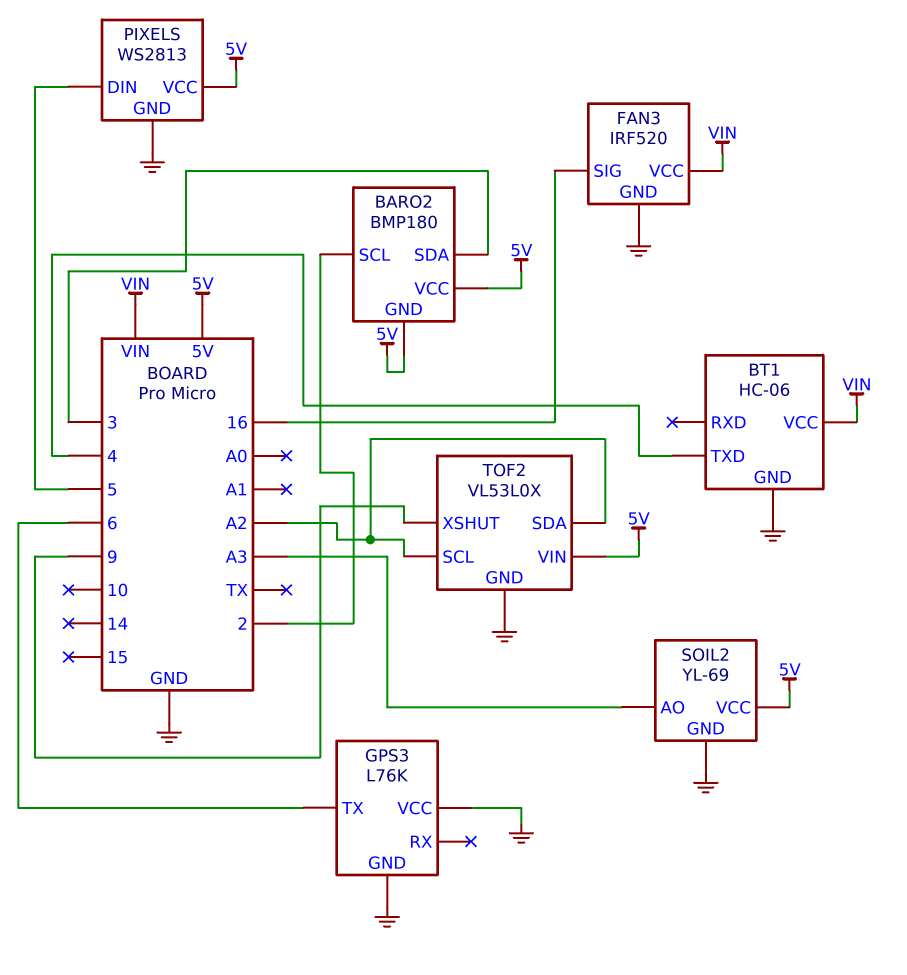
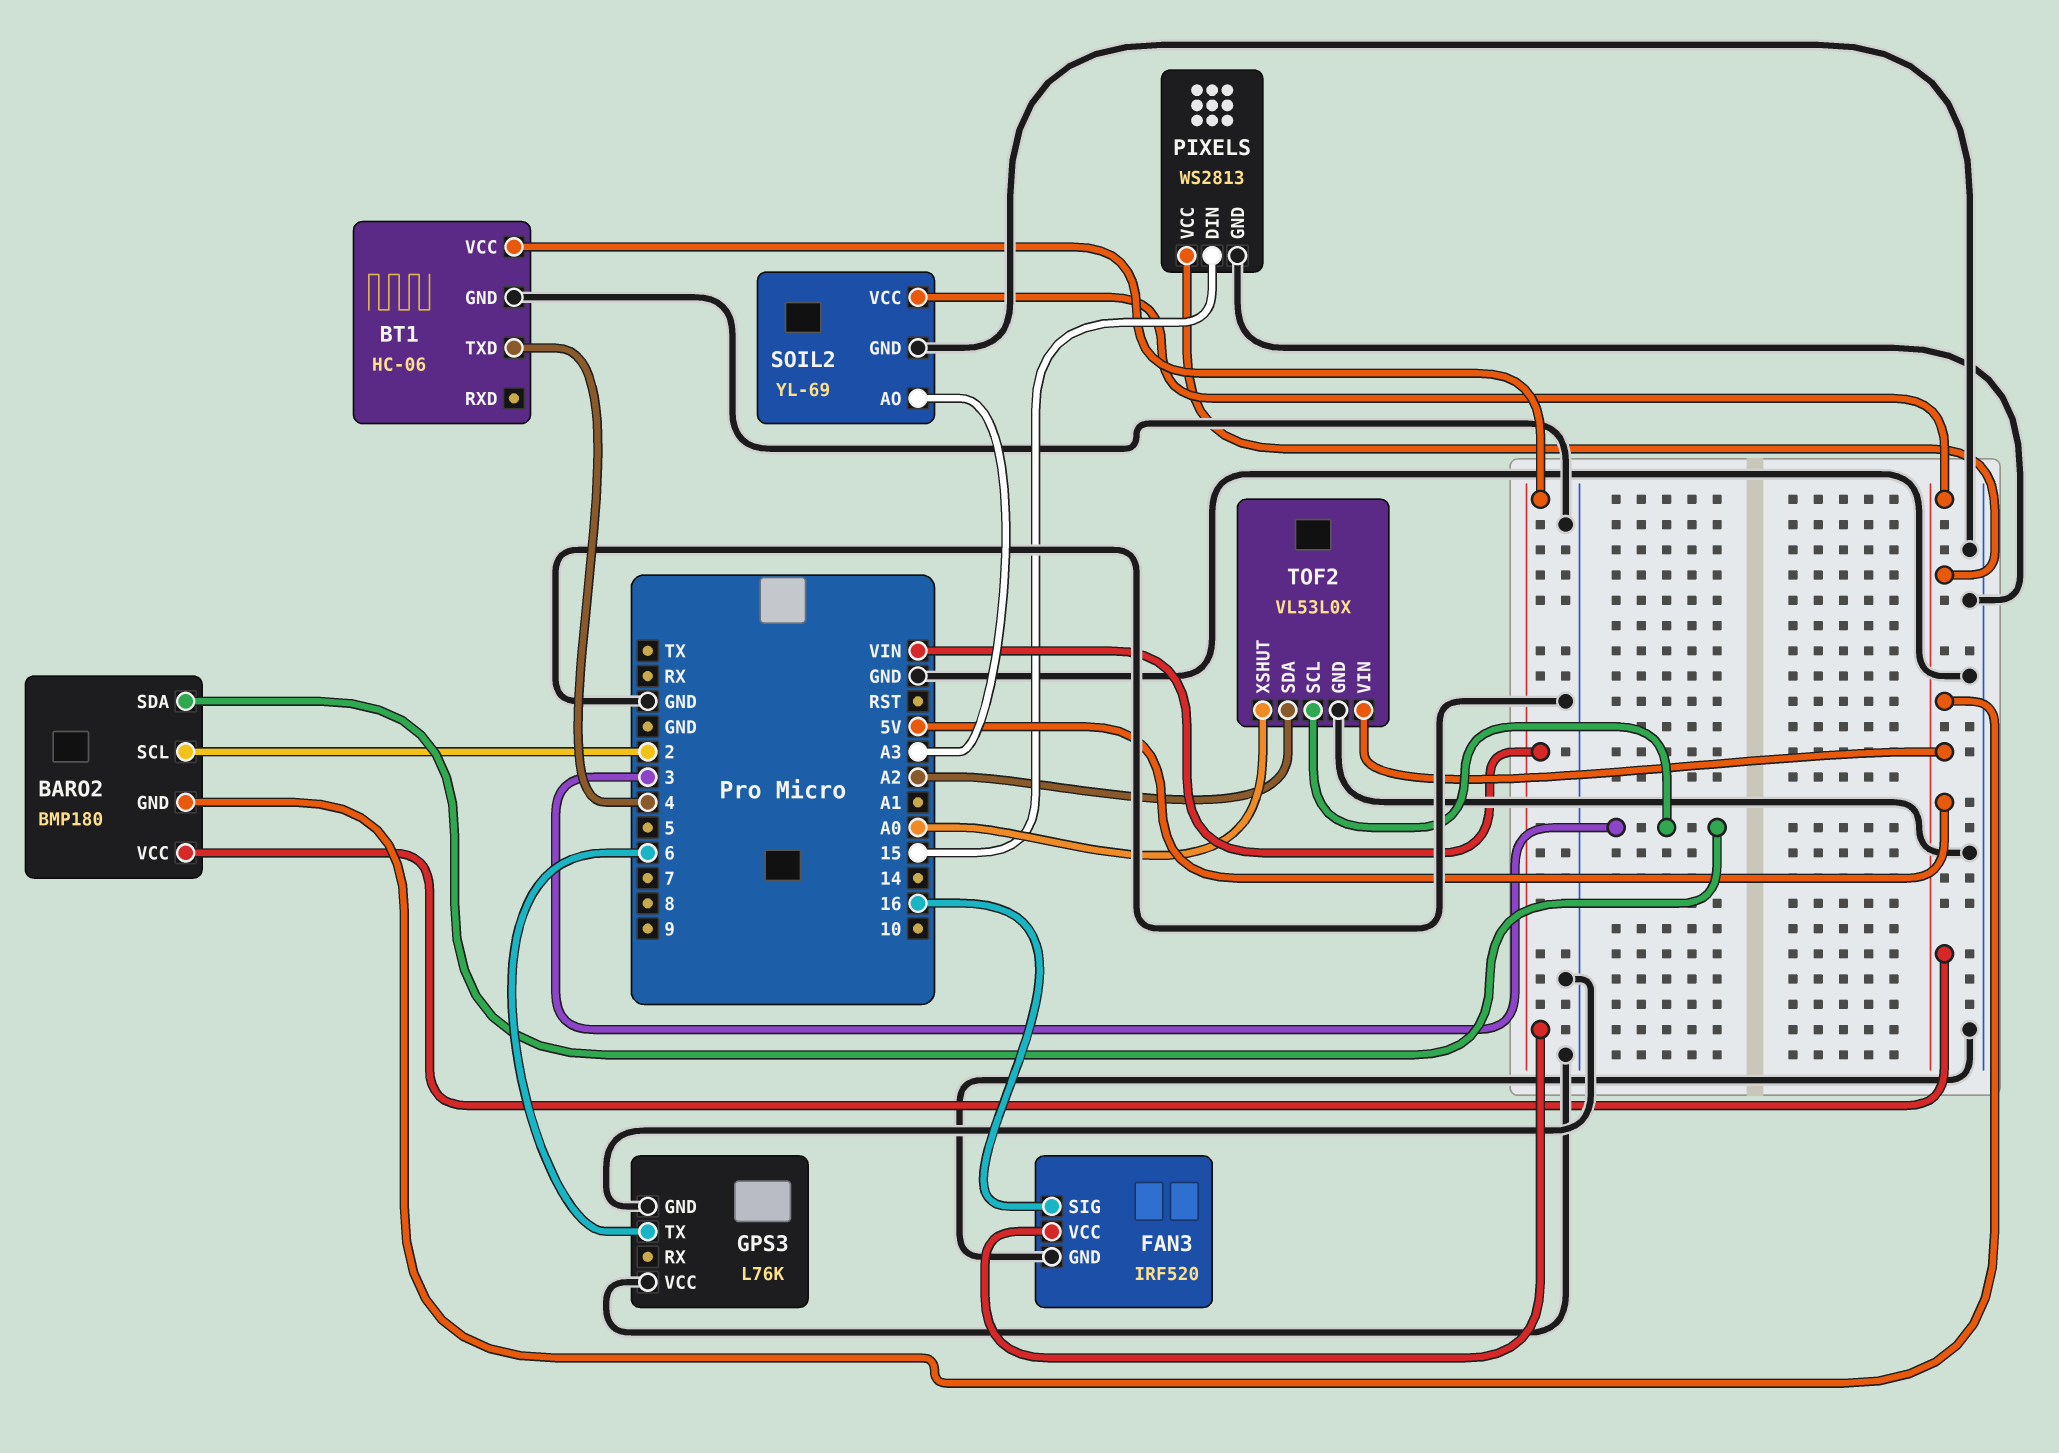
PIXELS pin DIN: 5 -> 15
TOF2 pin SCL: A2 -> 3
TOF2 pin XSHUT: 9 -> A0

